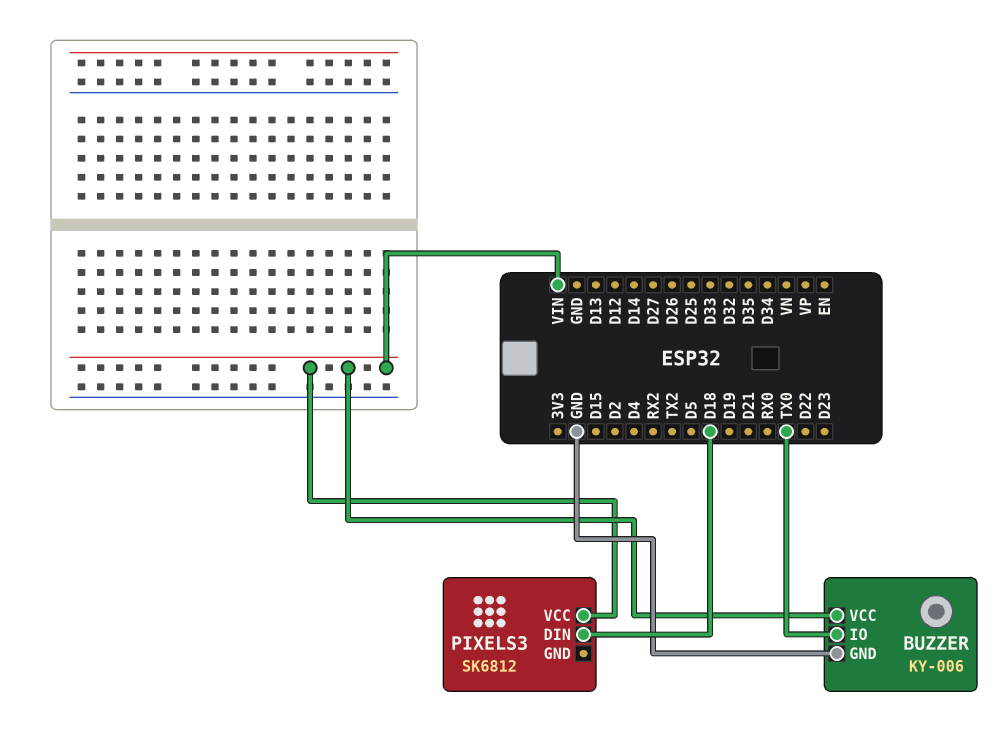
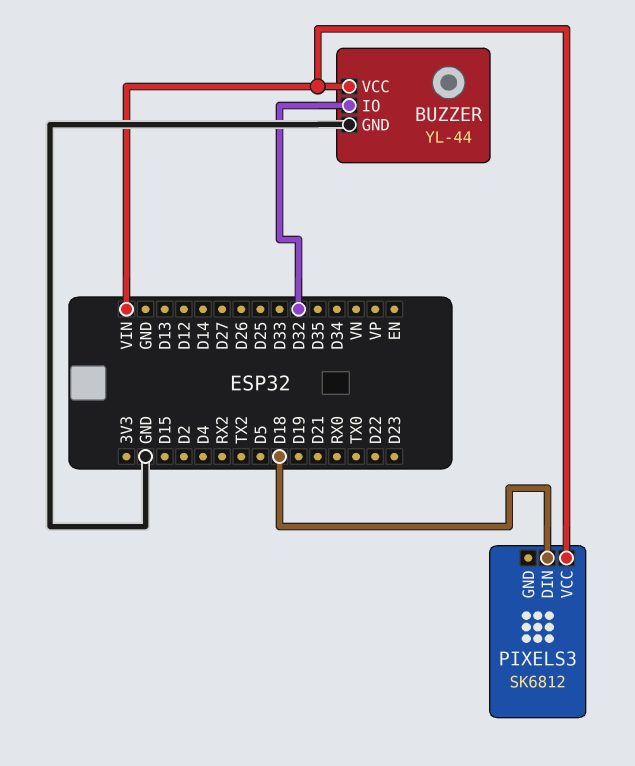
BUZZER: KY-006 -> YL-44
BUZZER pin IO: TX0 -> D32

